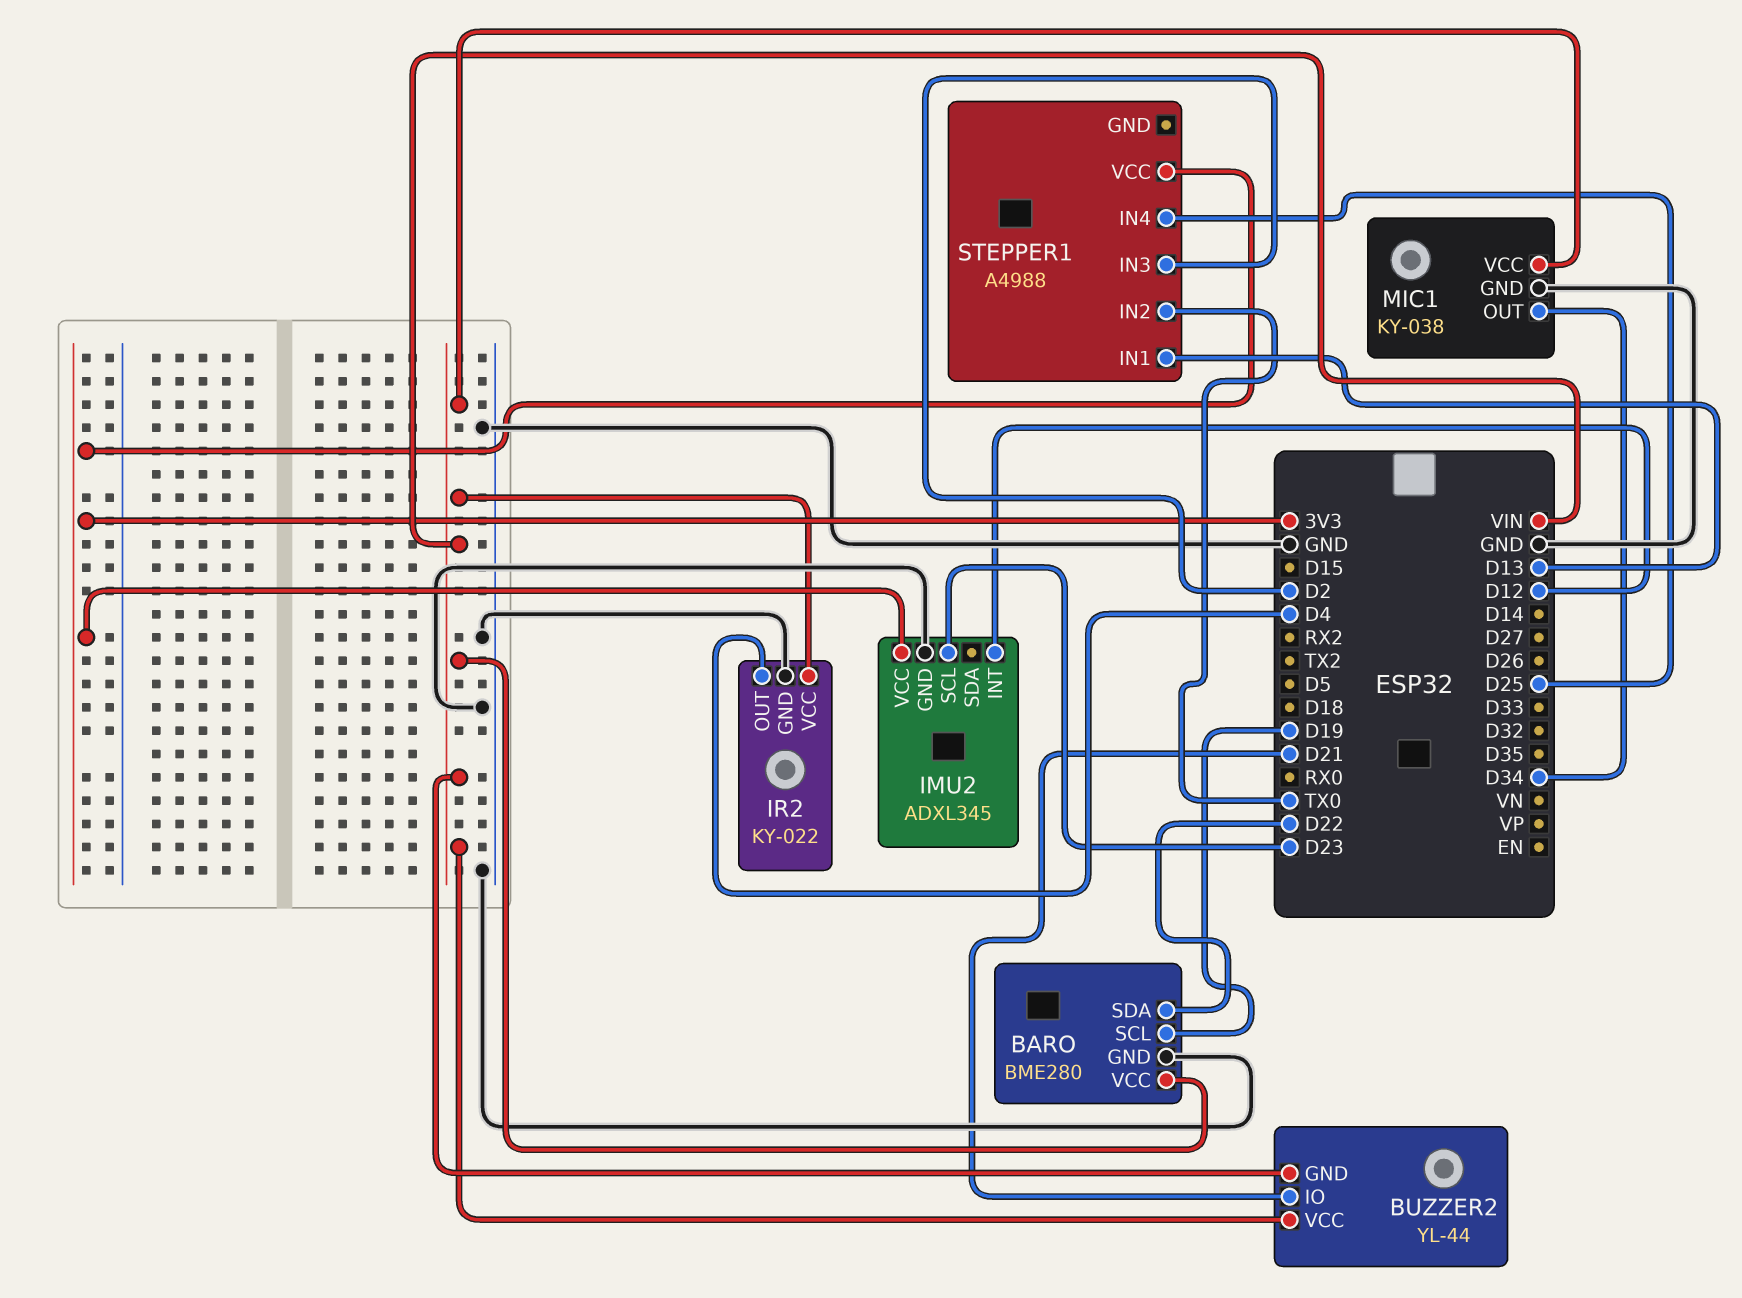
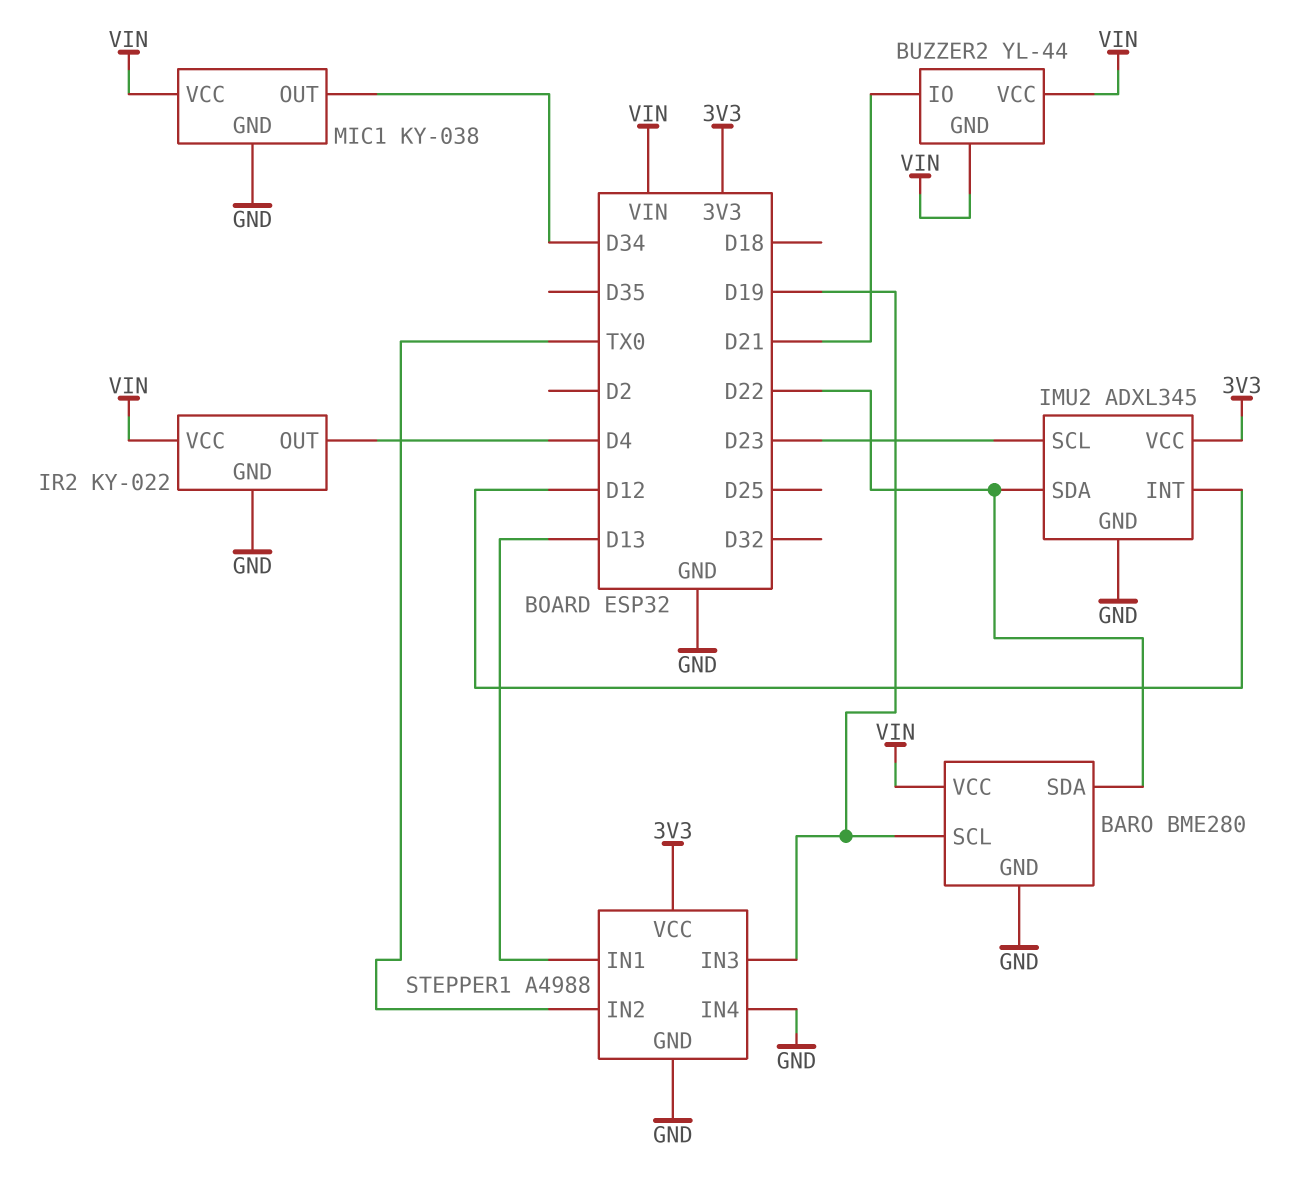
IMU2 pin SDA: none -> D22
STEPPER1 pin GND: none -> GND
STEPPER1 pin IN3: D2 -> D19
STEPPER1 pin IN4: D25 -> GND

